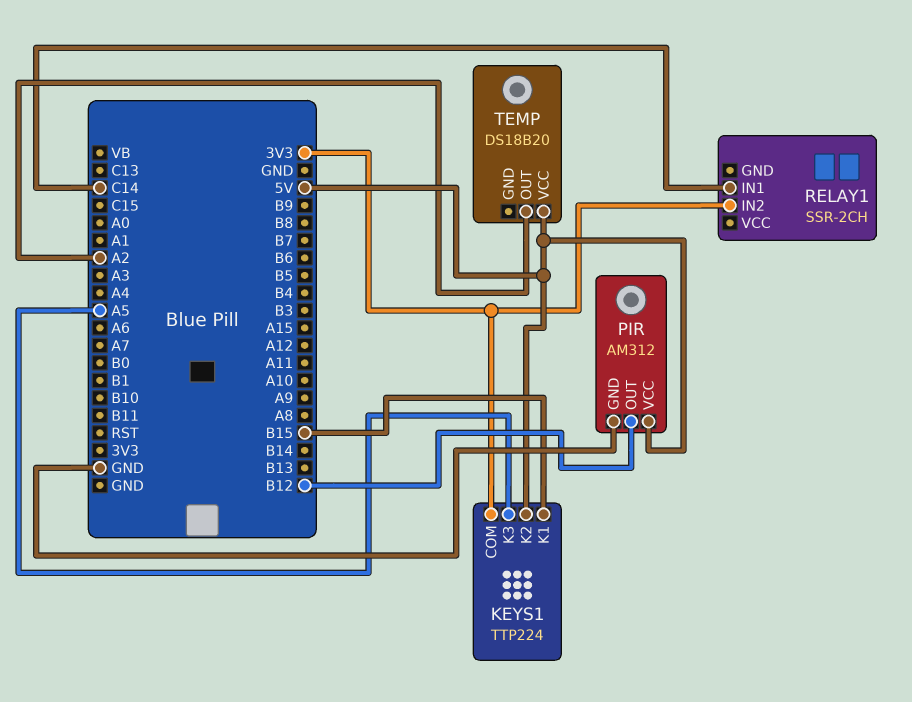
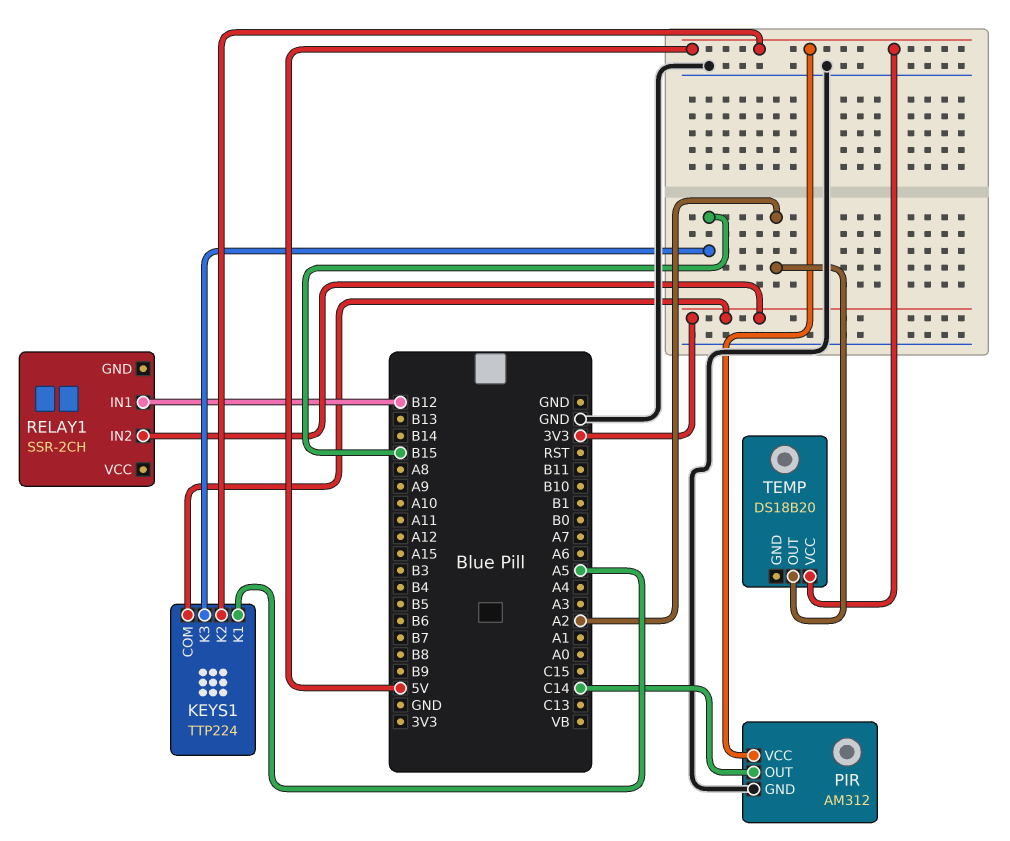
KEYS1 pin K1: B15 -> A5
KEYS1 pin K3: A5 -> B15
PIR pin OUT: B12 -> C14
RELAY1 pin IN1: C14 -> B12

